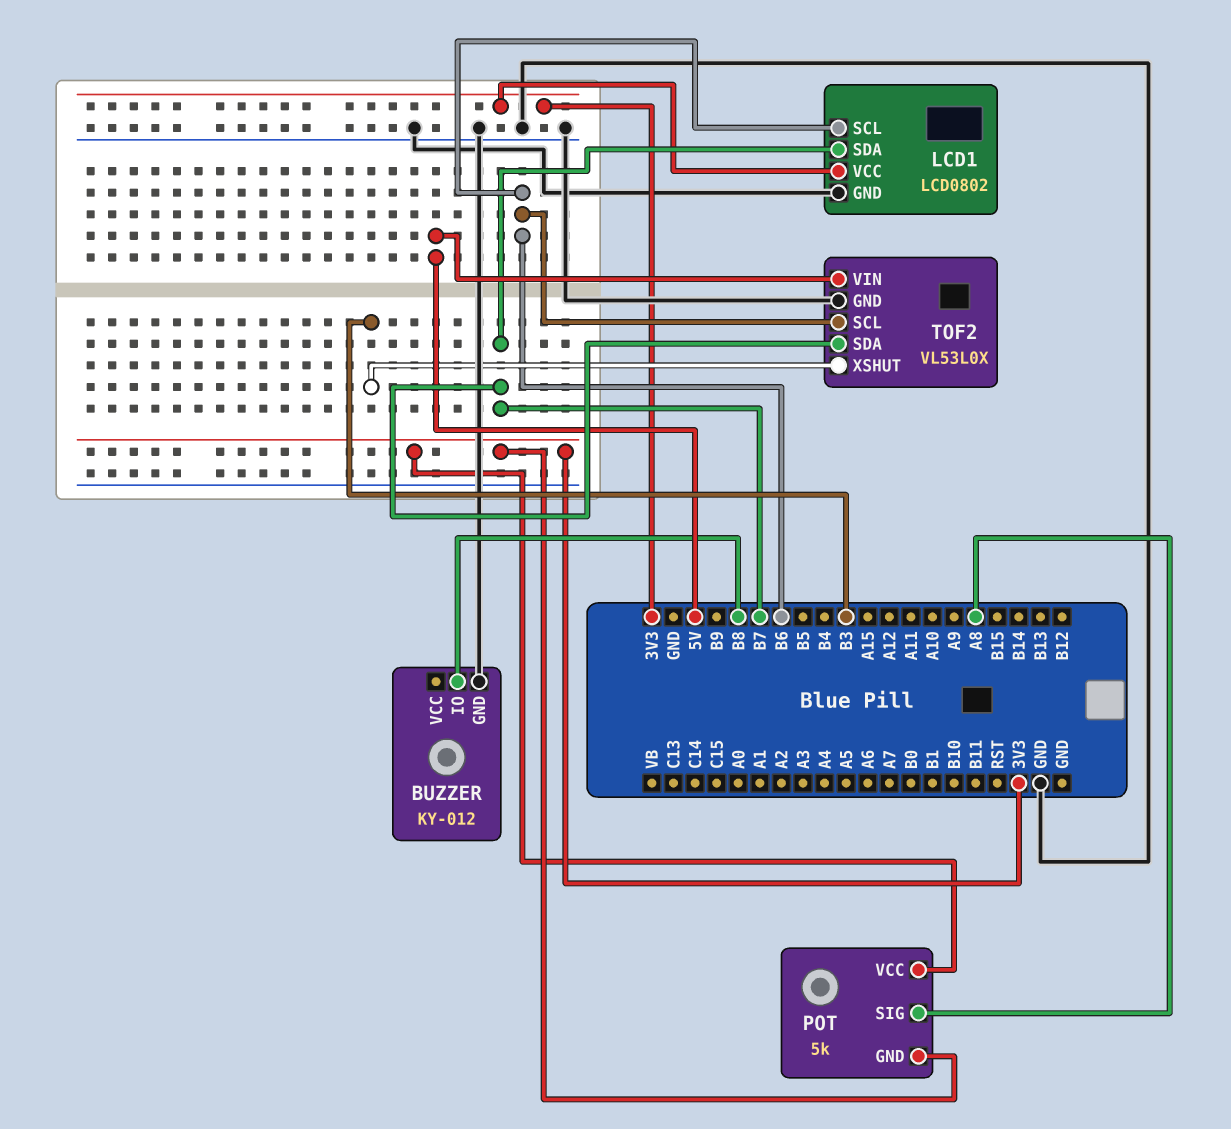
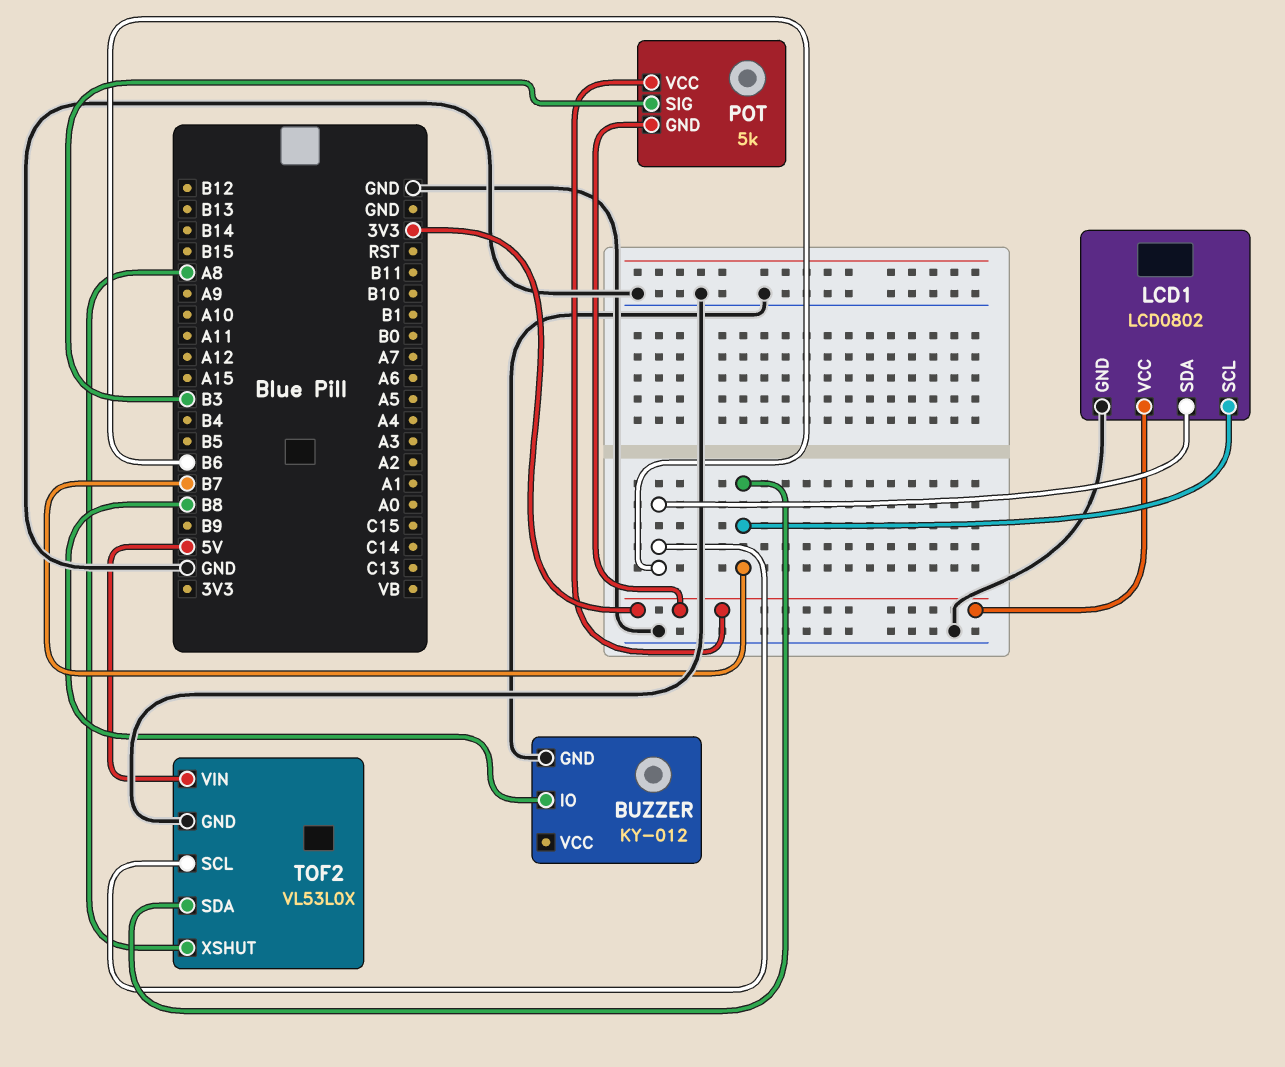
LCD1 pin SCL: B6 -> B7
LCD1 pin SDA: B7 -> B6
POT pin SIG: A8 -> B3
TOF2 pin XSHUT: B3 -> A8

